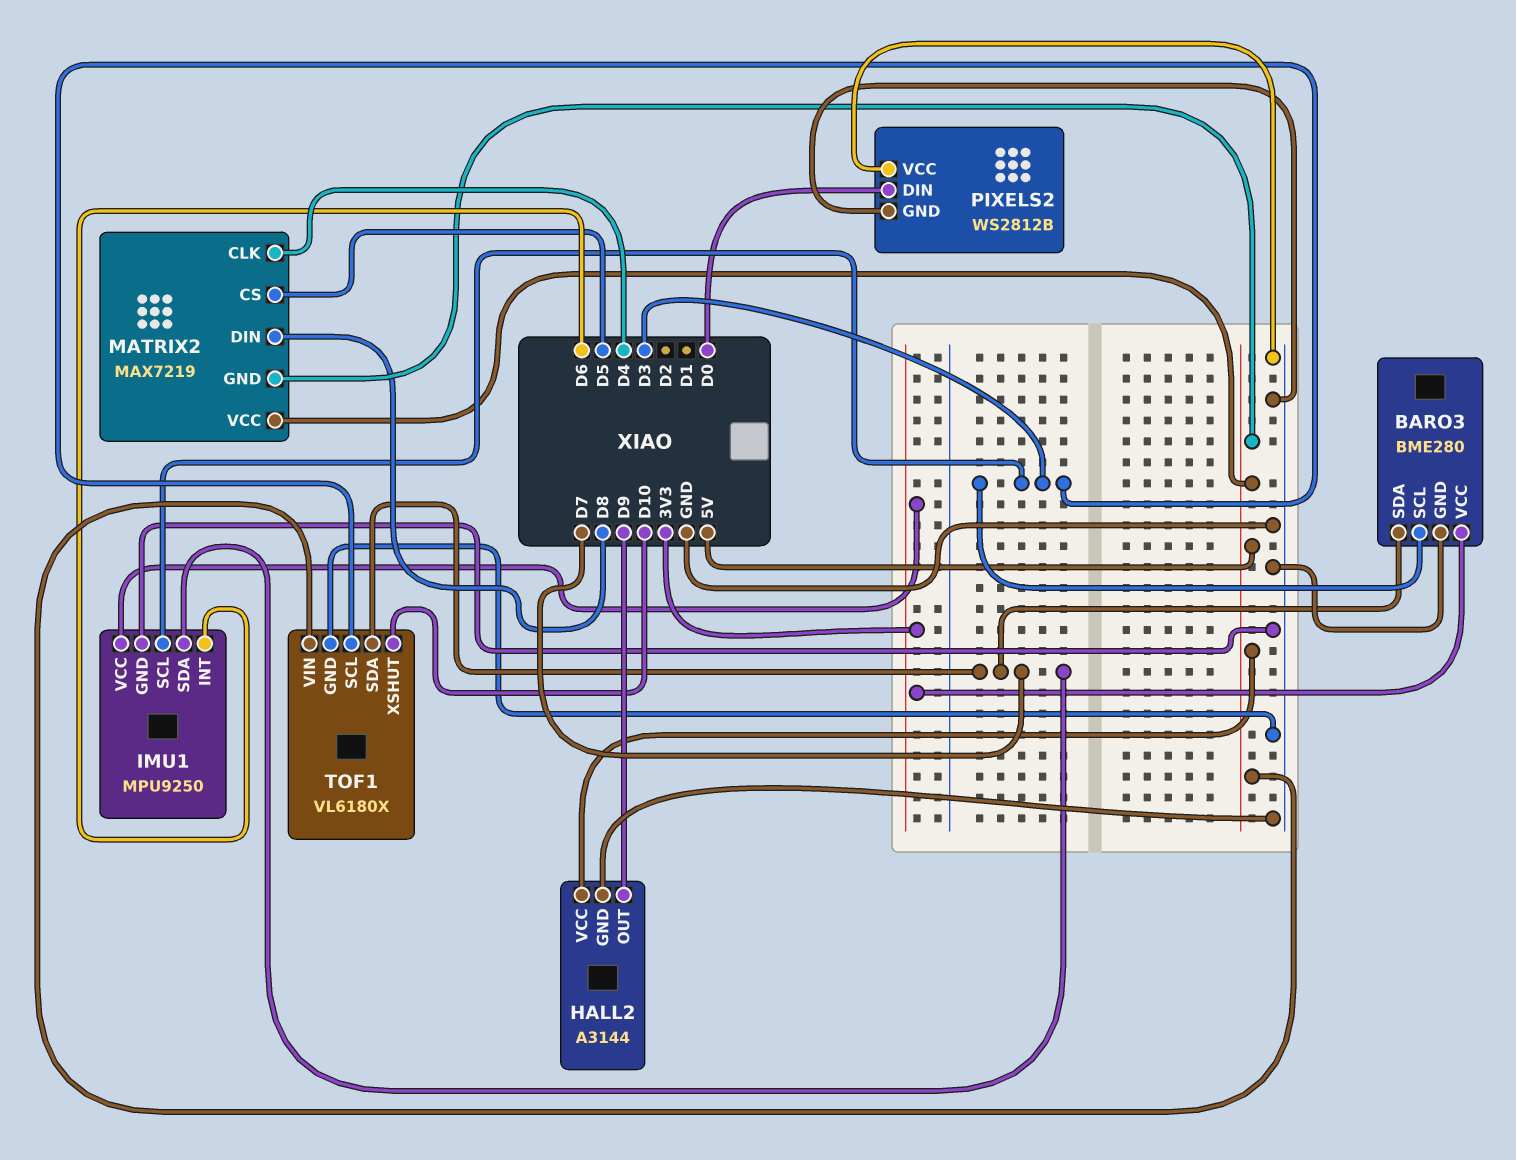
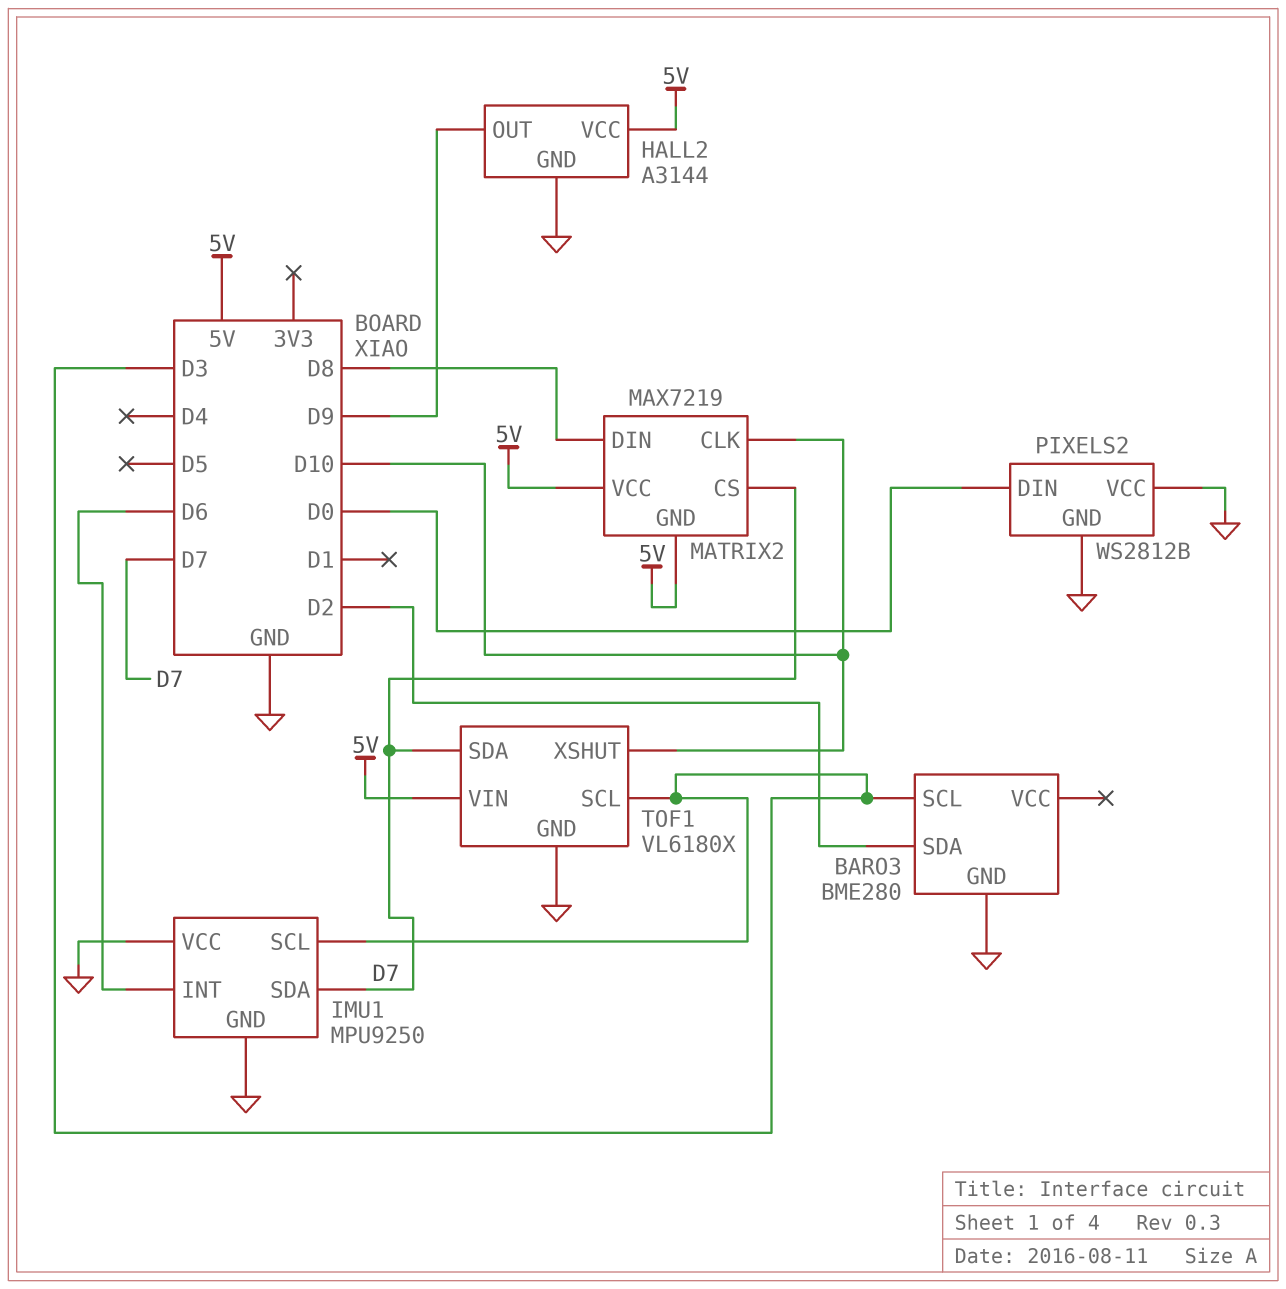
BARO3 pin SDA: D7 -> D2
BARO3 pin VCC: 3V3 -> none
IMU1 pin VCC: 3V3 -> GND
MATRIX2 pin CLK: D4 -> D10
MATRIX2 pin CS: D5 -> D7

